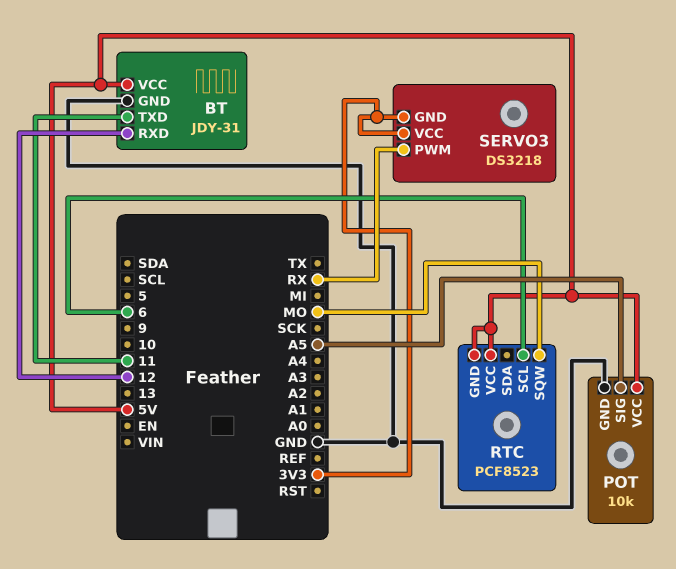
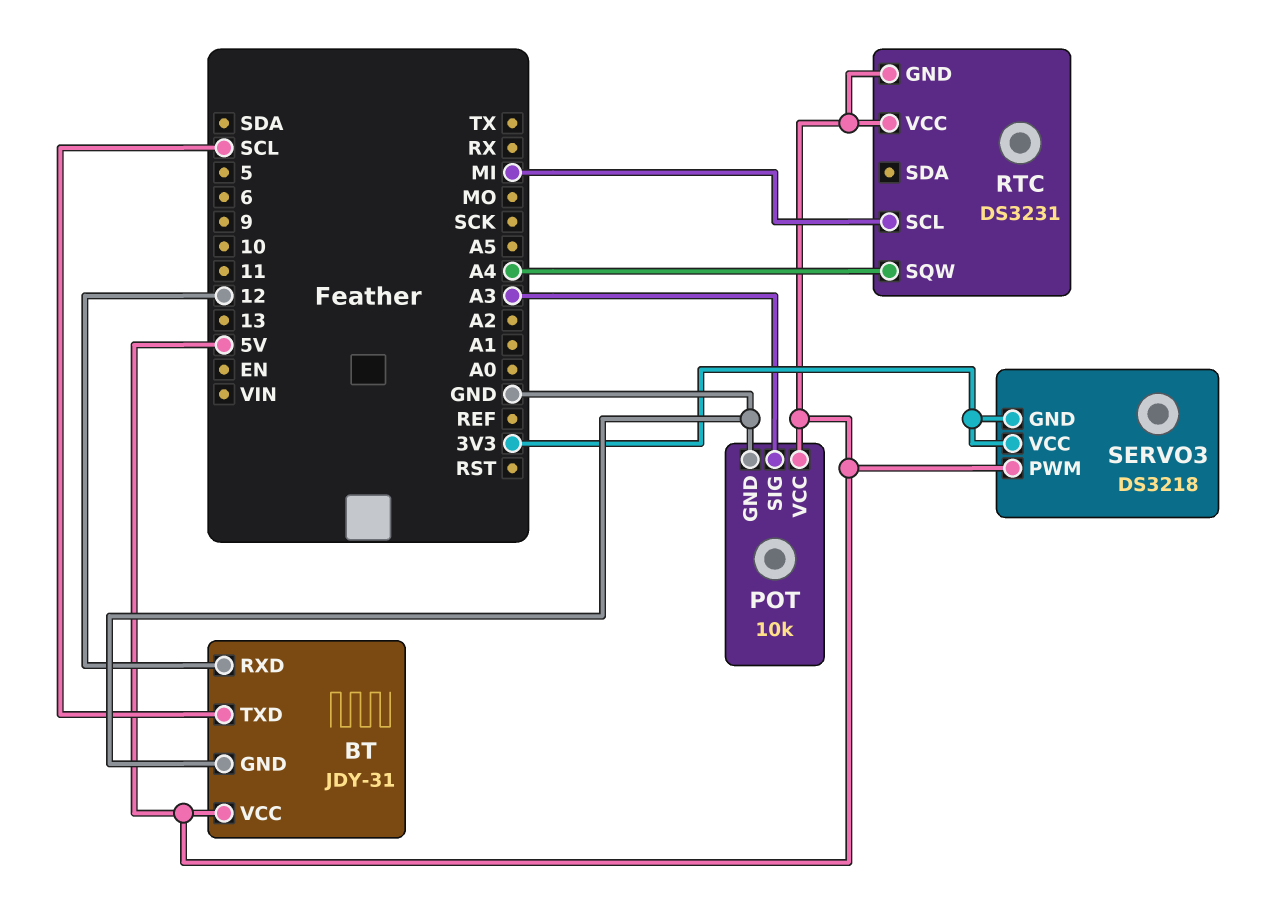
BT pin TXD: 11 -> SCL
POT pin SIG: A5 -> A3
RTC: PCF8523 -> DS3231
RTC pin SCL: 6 -> MI
RTC pin SQW: MO -> A4
SERVO3 pin PWM: RX -> 5V

